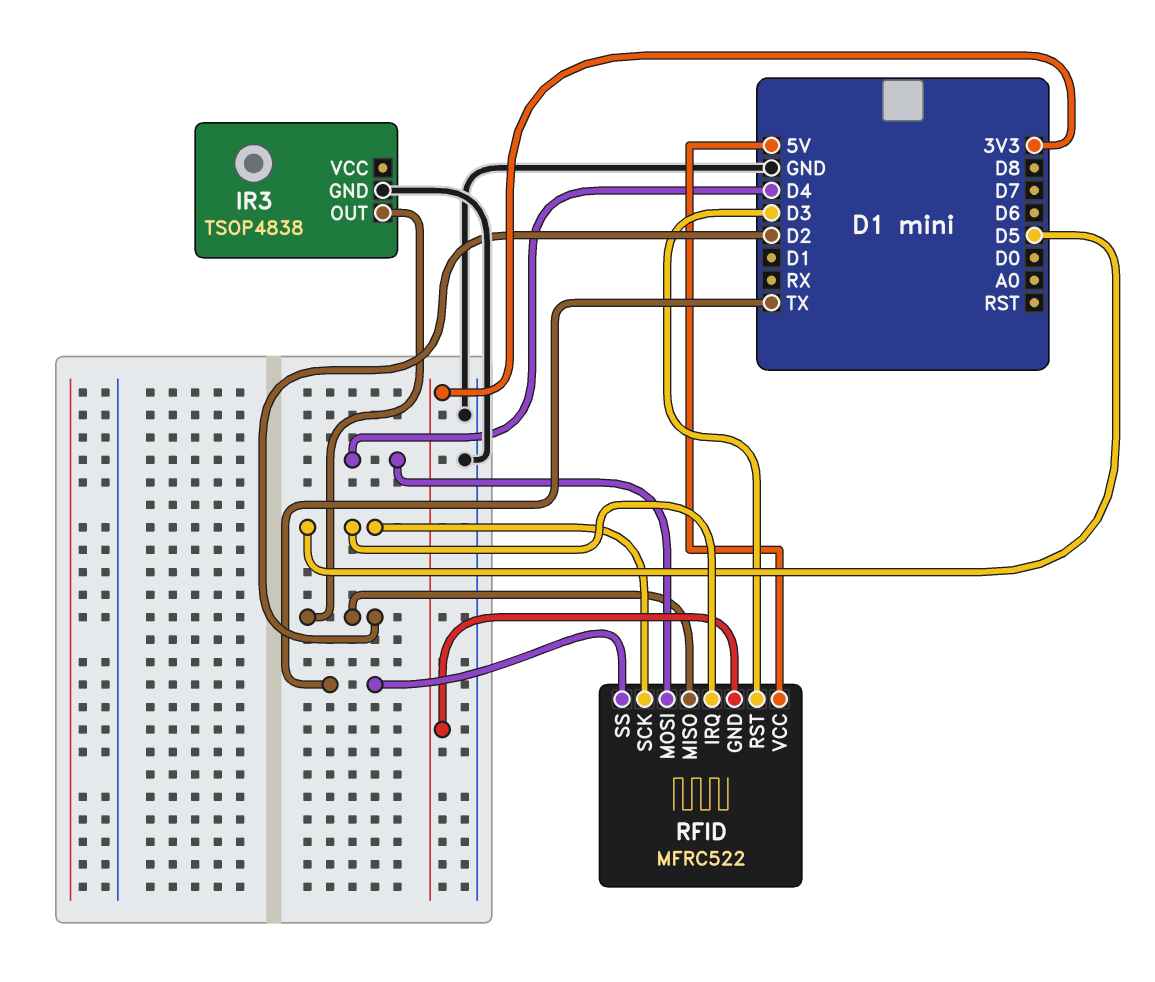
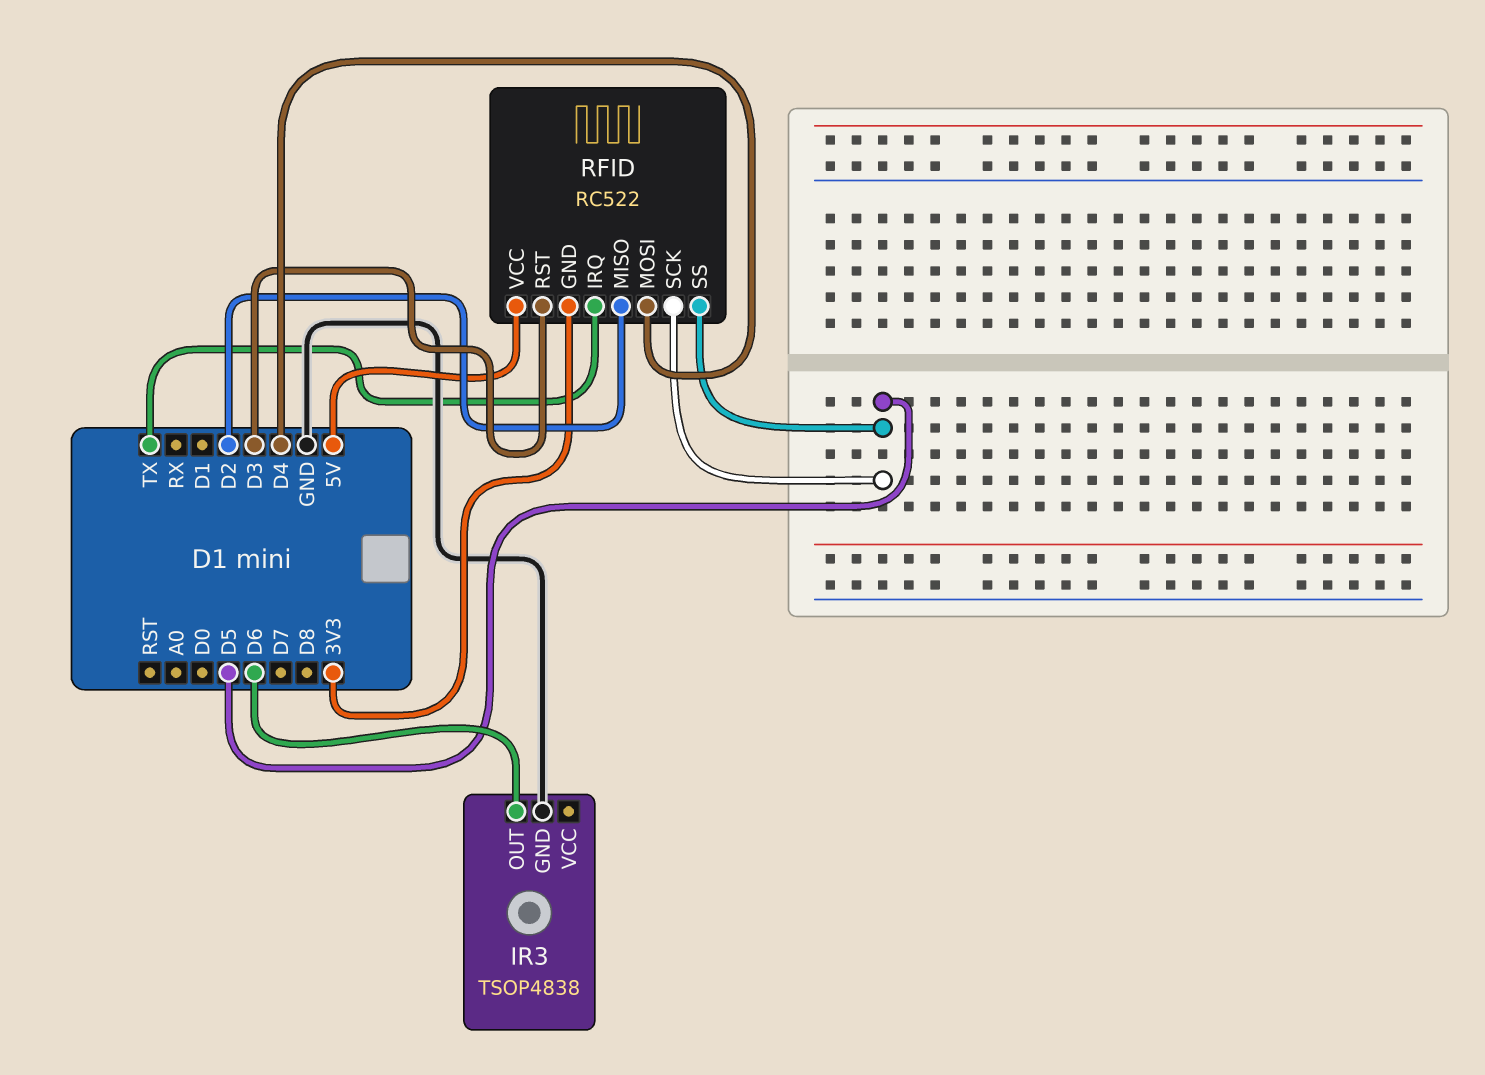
IR3 pin OUT: D2 -> D6
RFID: MFRC522 -> RC522
RFID pin IRQ: D5 -> TX
RFID pin SS: TX -> D5

